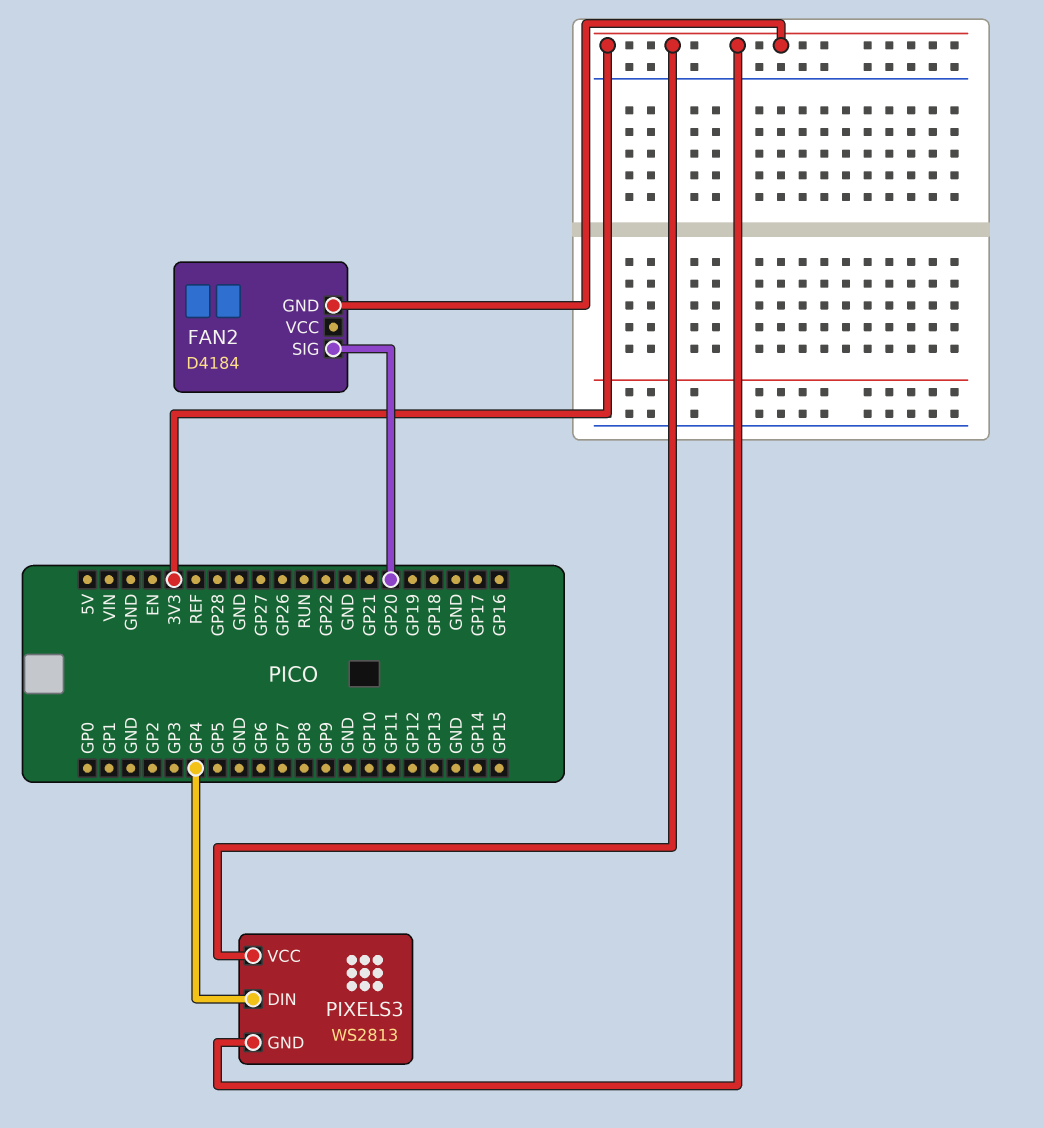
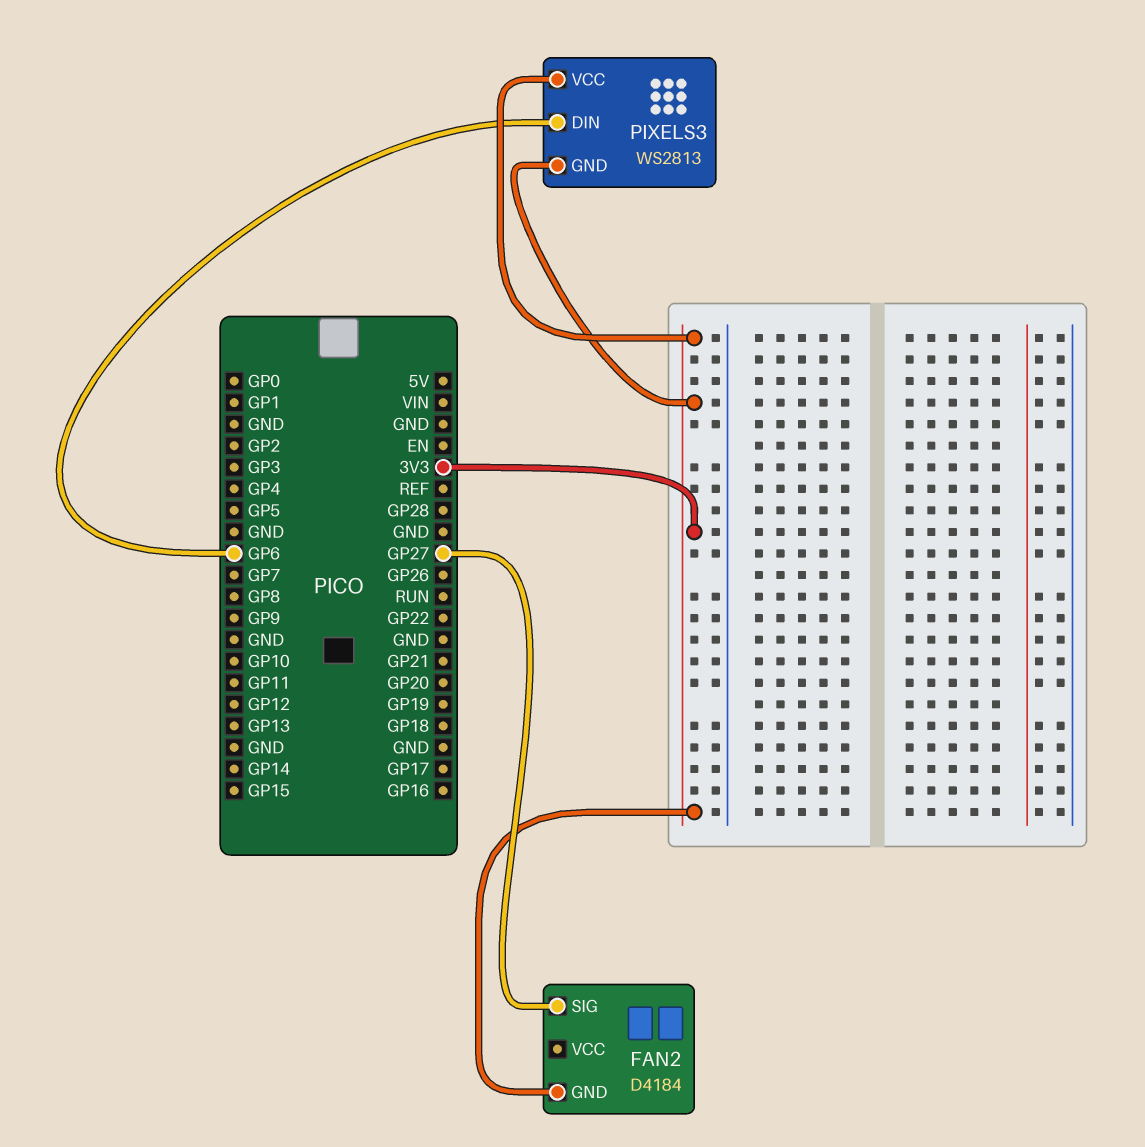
FAN2 pin SIG: GP20 -> GP27
PIXELS3 pin DIN: GP4 -> GP6

